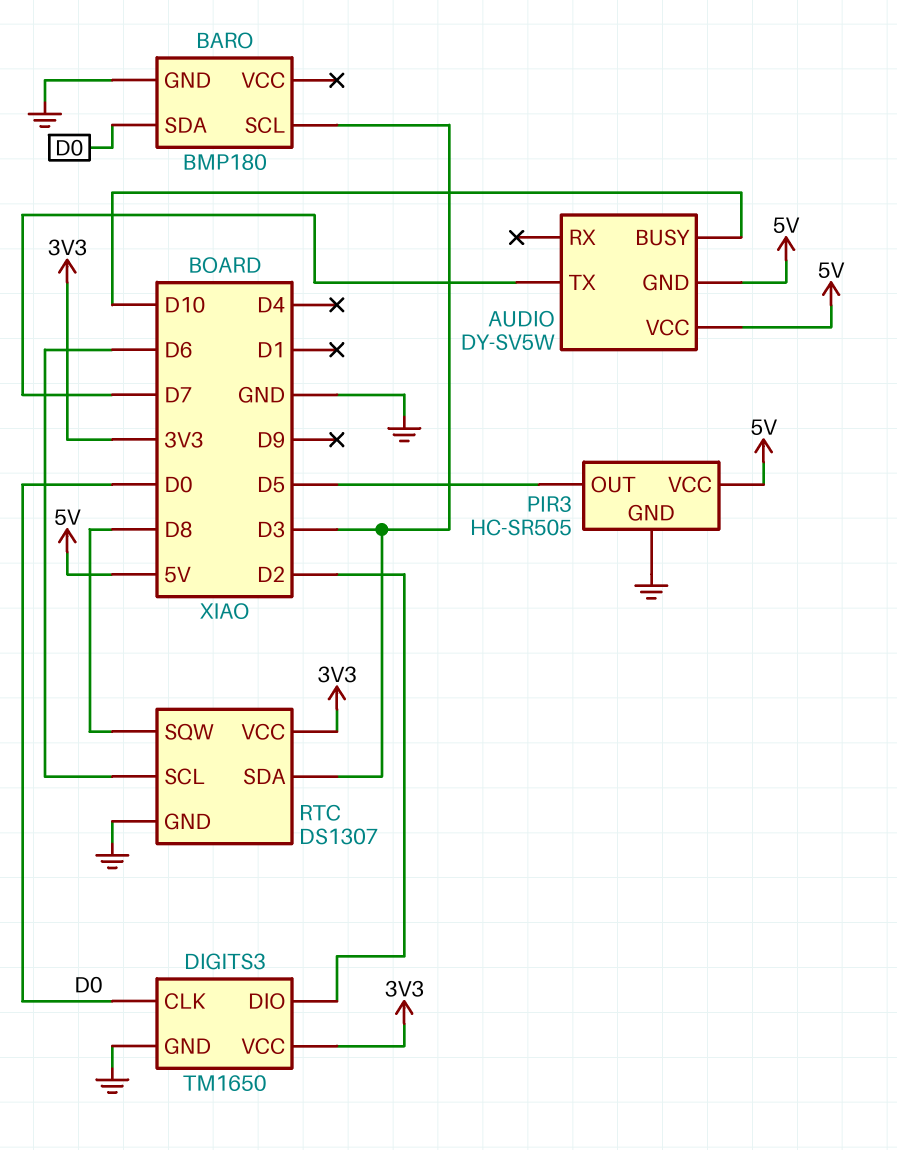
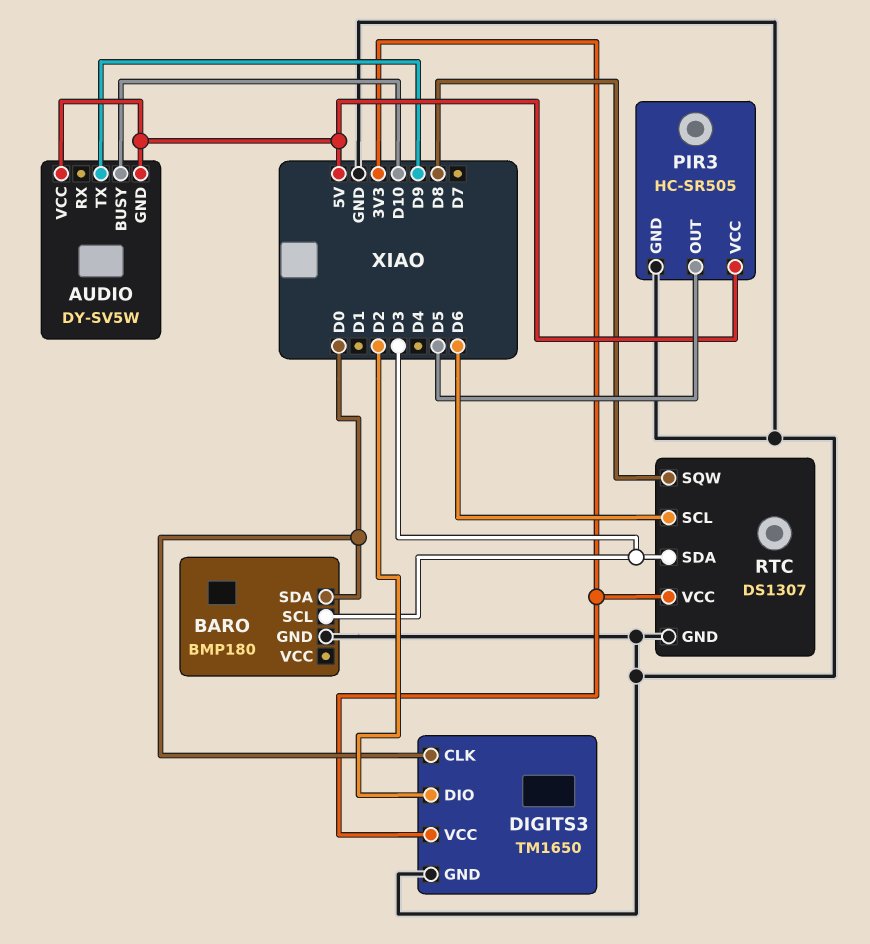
AUDIO pin TX: D7 -> D9

